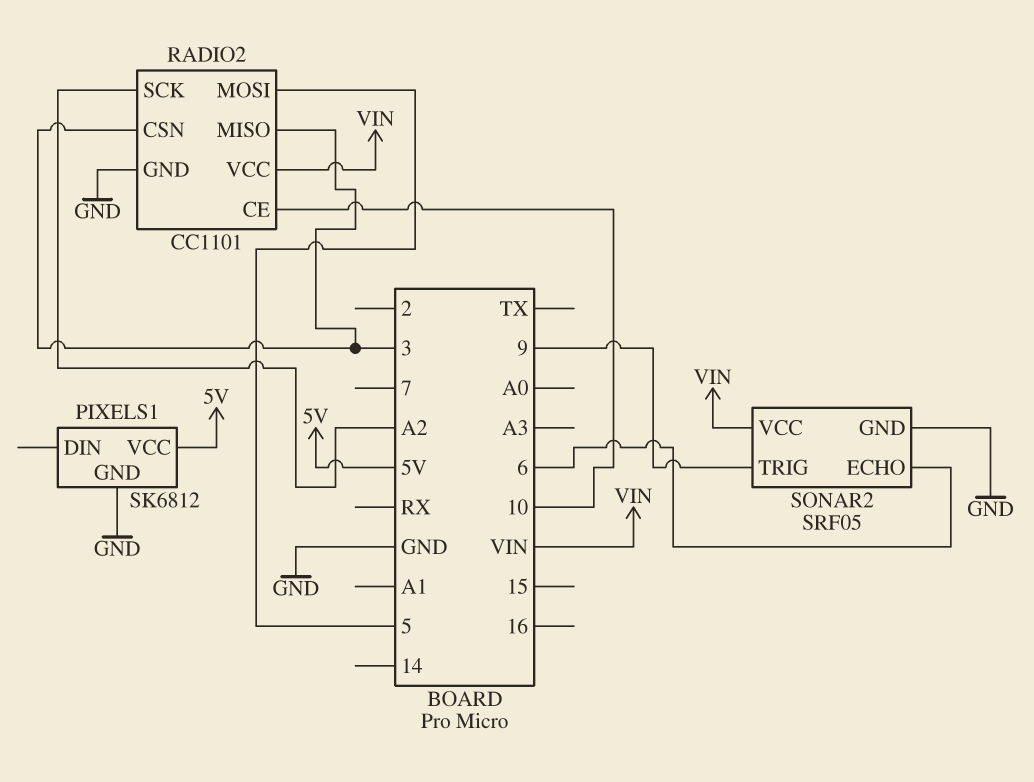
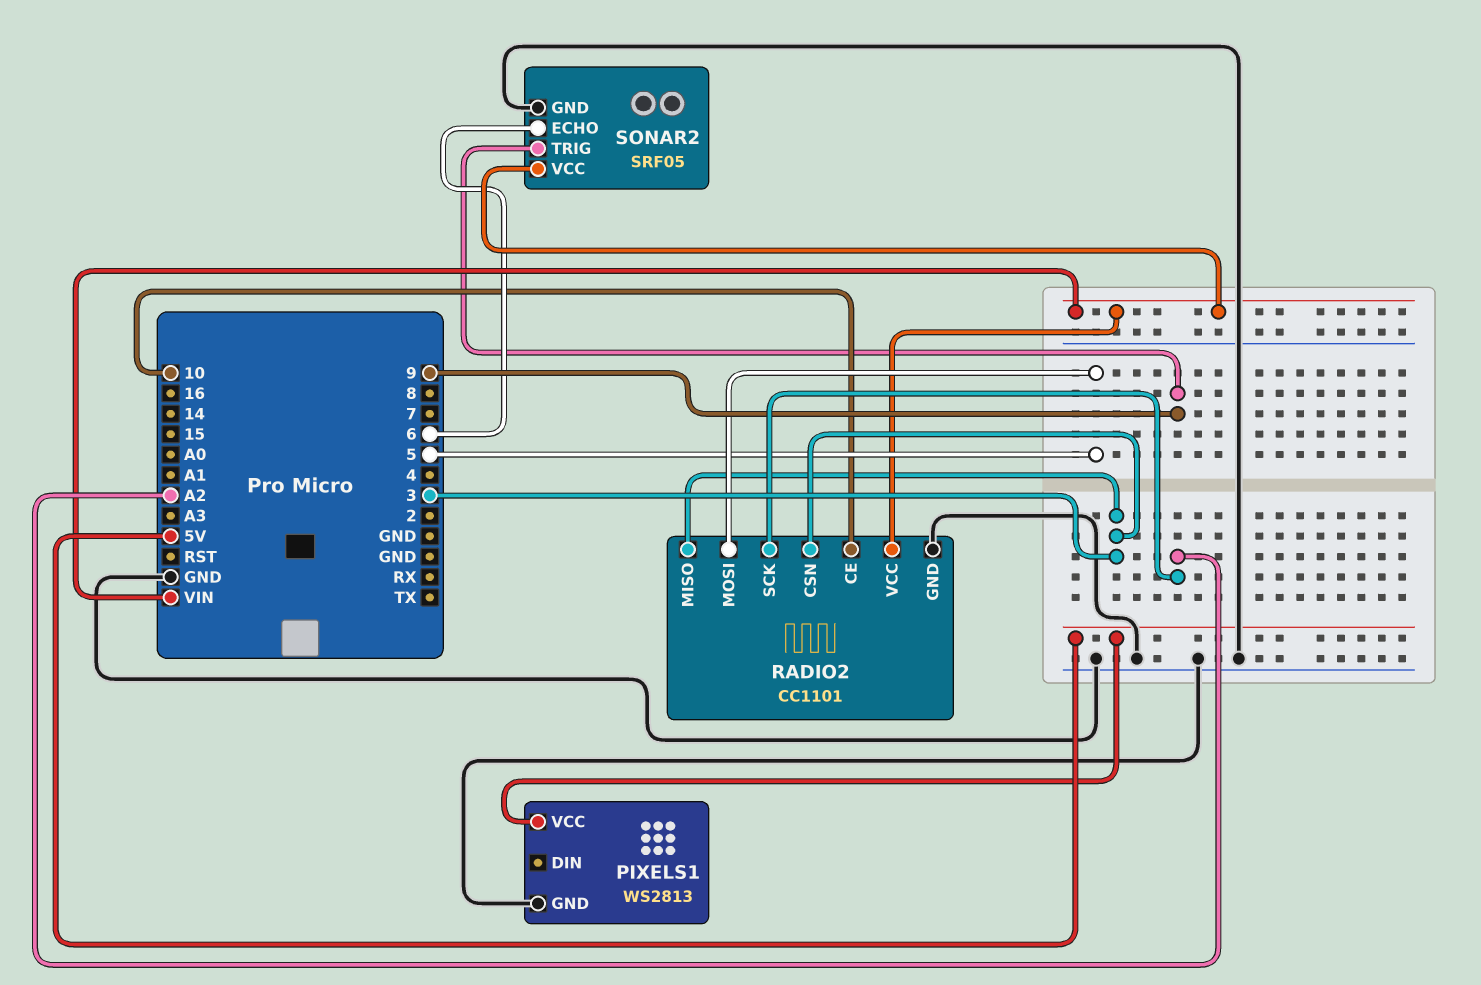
PIXELS1: SK6812 -> WS2813

